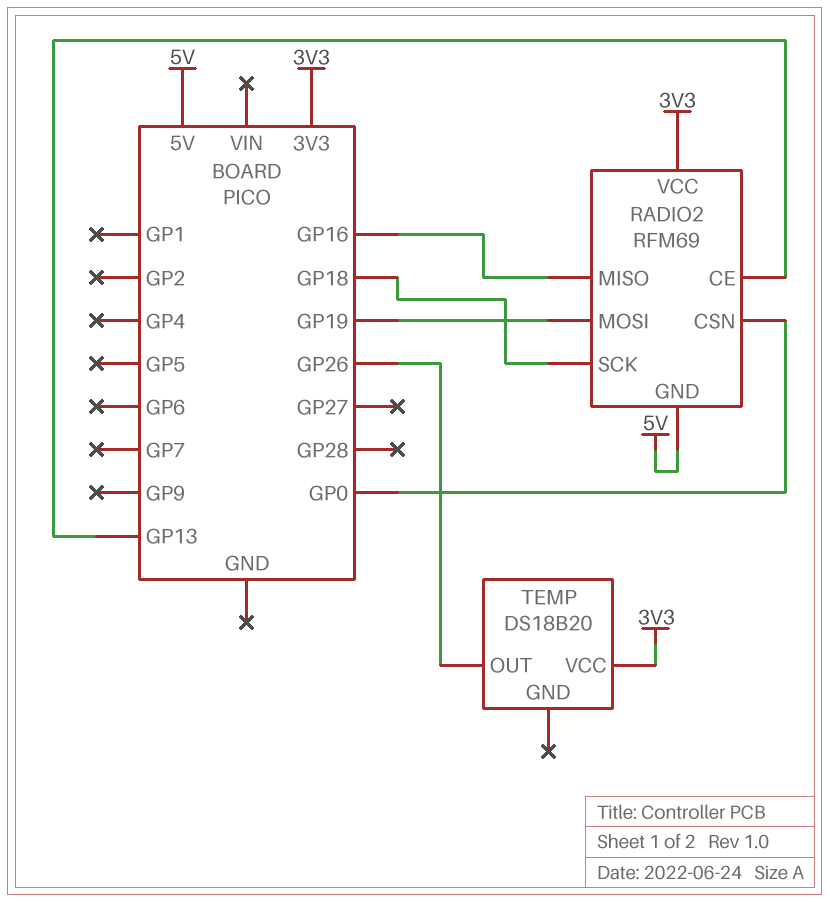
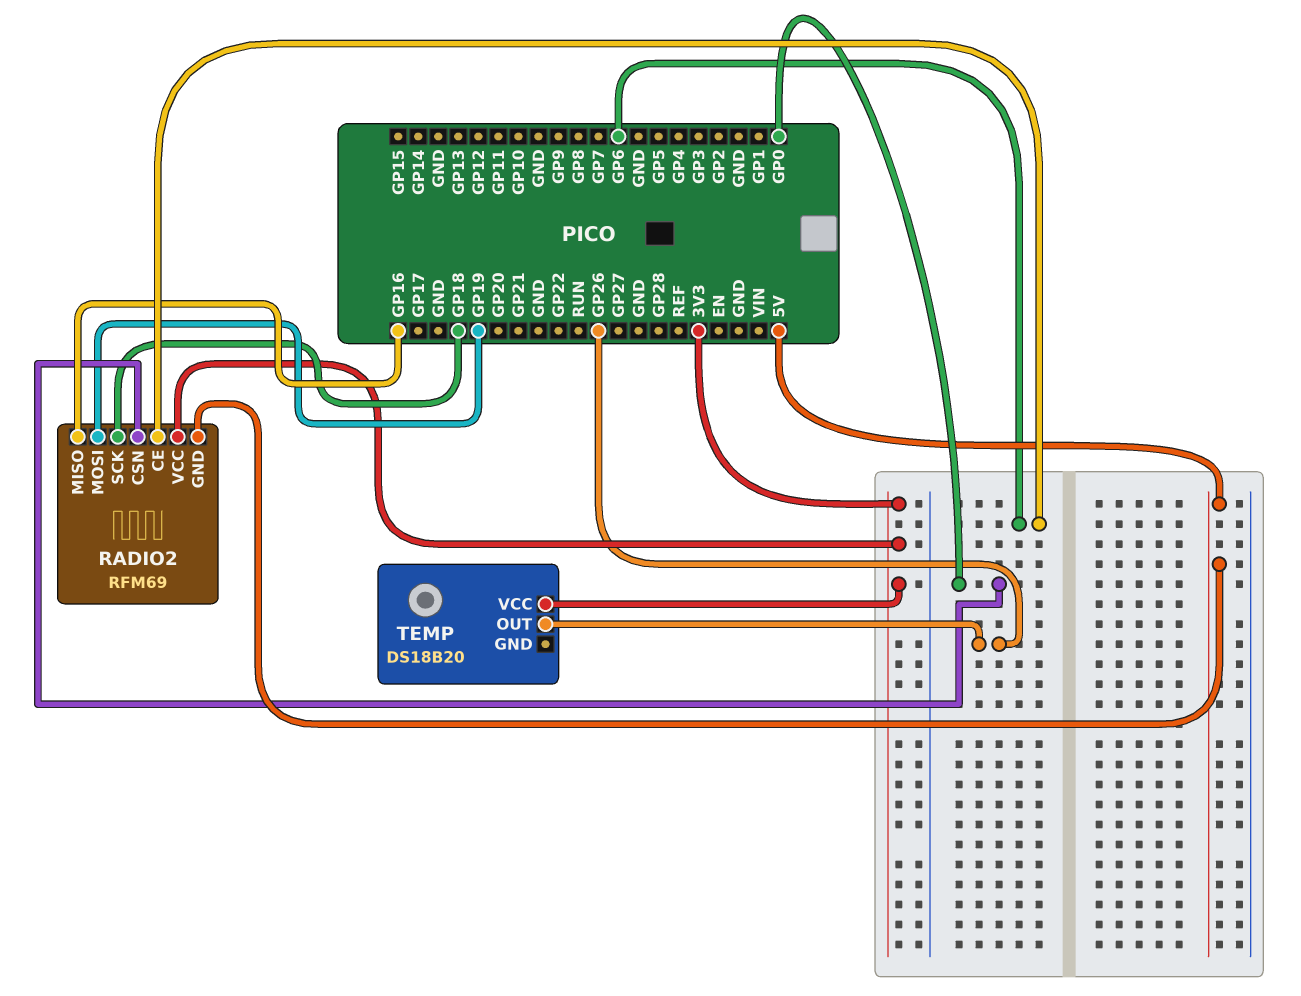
RADIO2 pin CE: GP13 -> GP6

